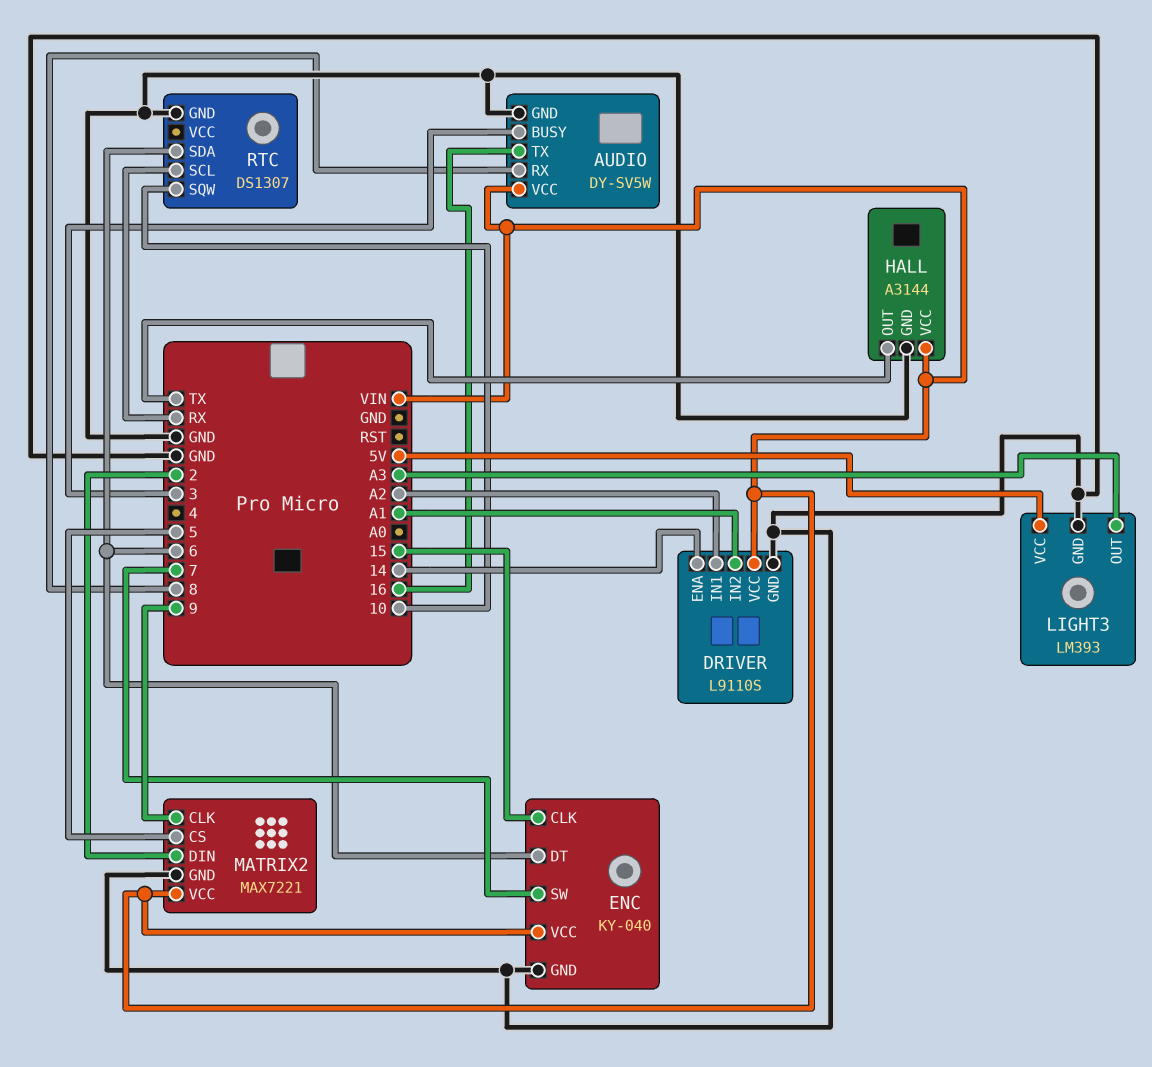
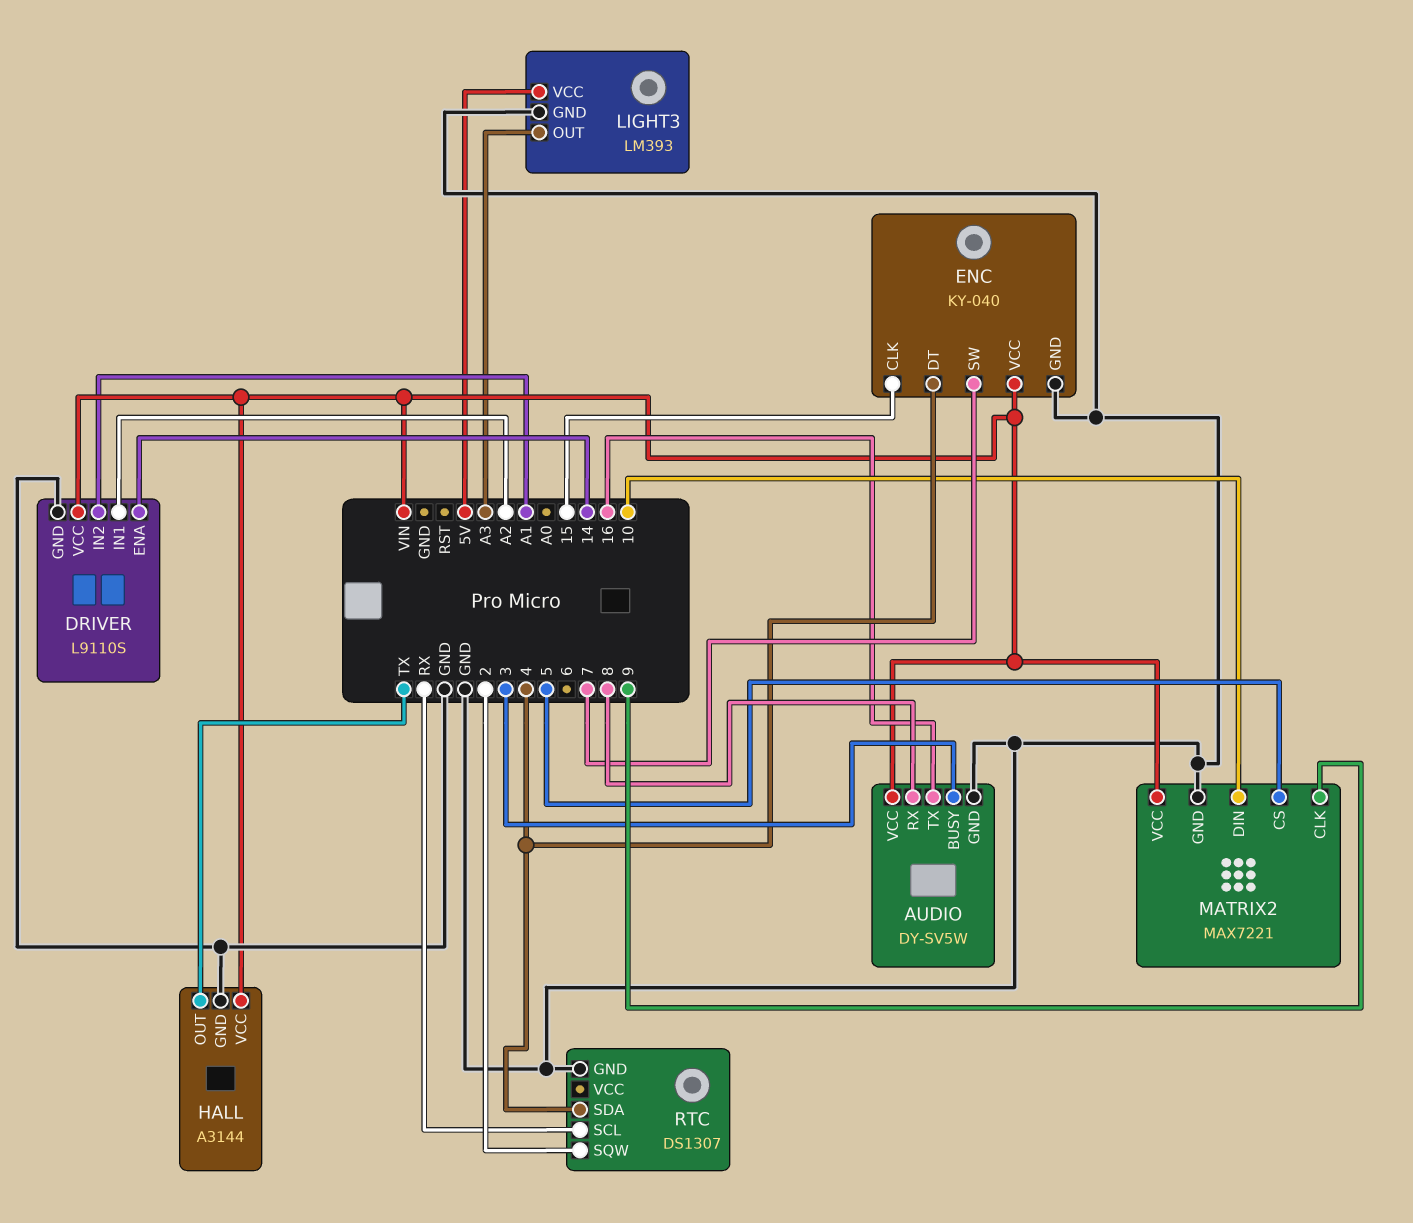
ENC pin DT: 6 -> 4
MATRIX2 pin DIN: 2 -> 10
RTC pin SDA: 6 -> 4
RTC pin SQW: 10 -> 2

